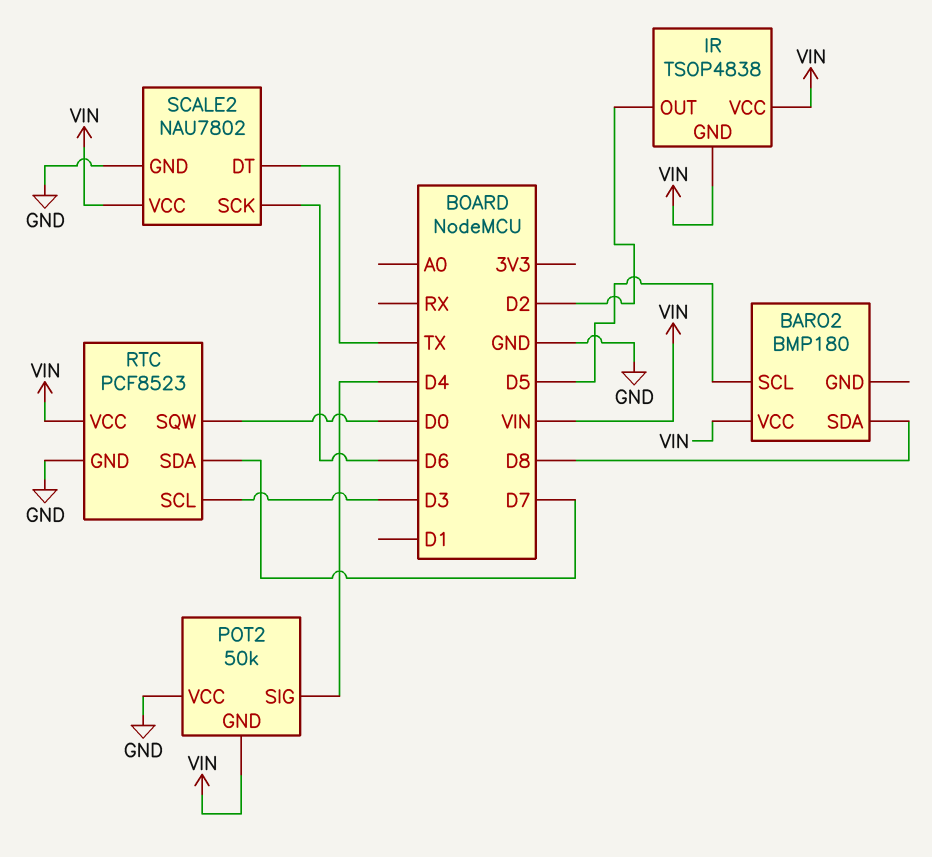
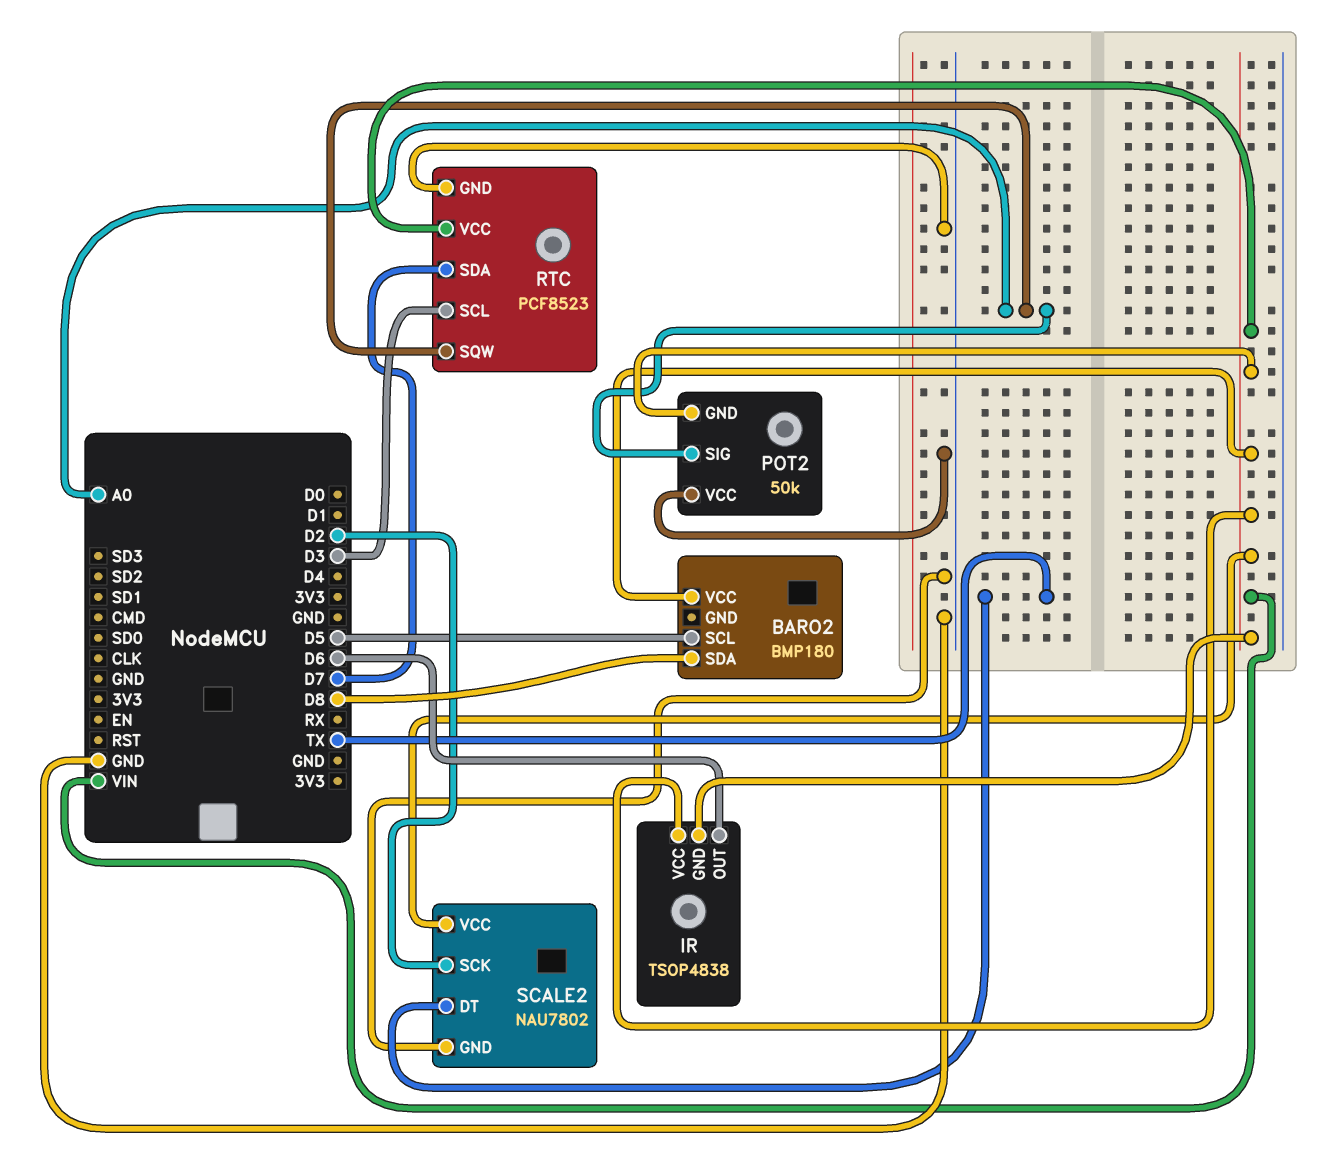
IR pin OUT: D2 -> D6
POT2 pin SIG: D4 -> A0
RTC pin SQW: D0 -> A0
SCALE2 pin SCK: D6 -> D2

